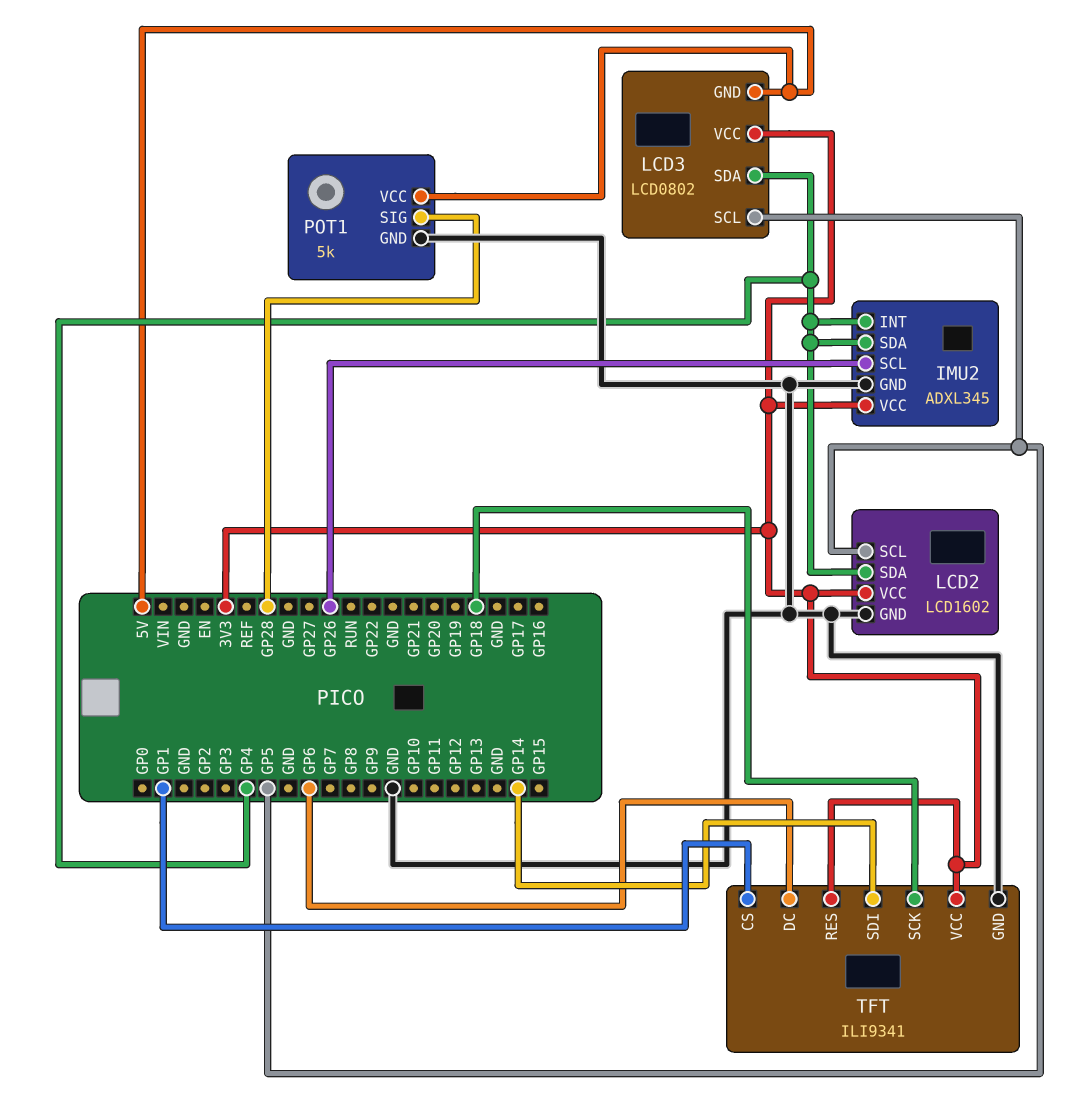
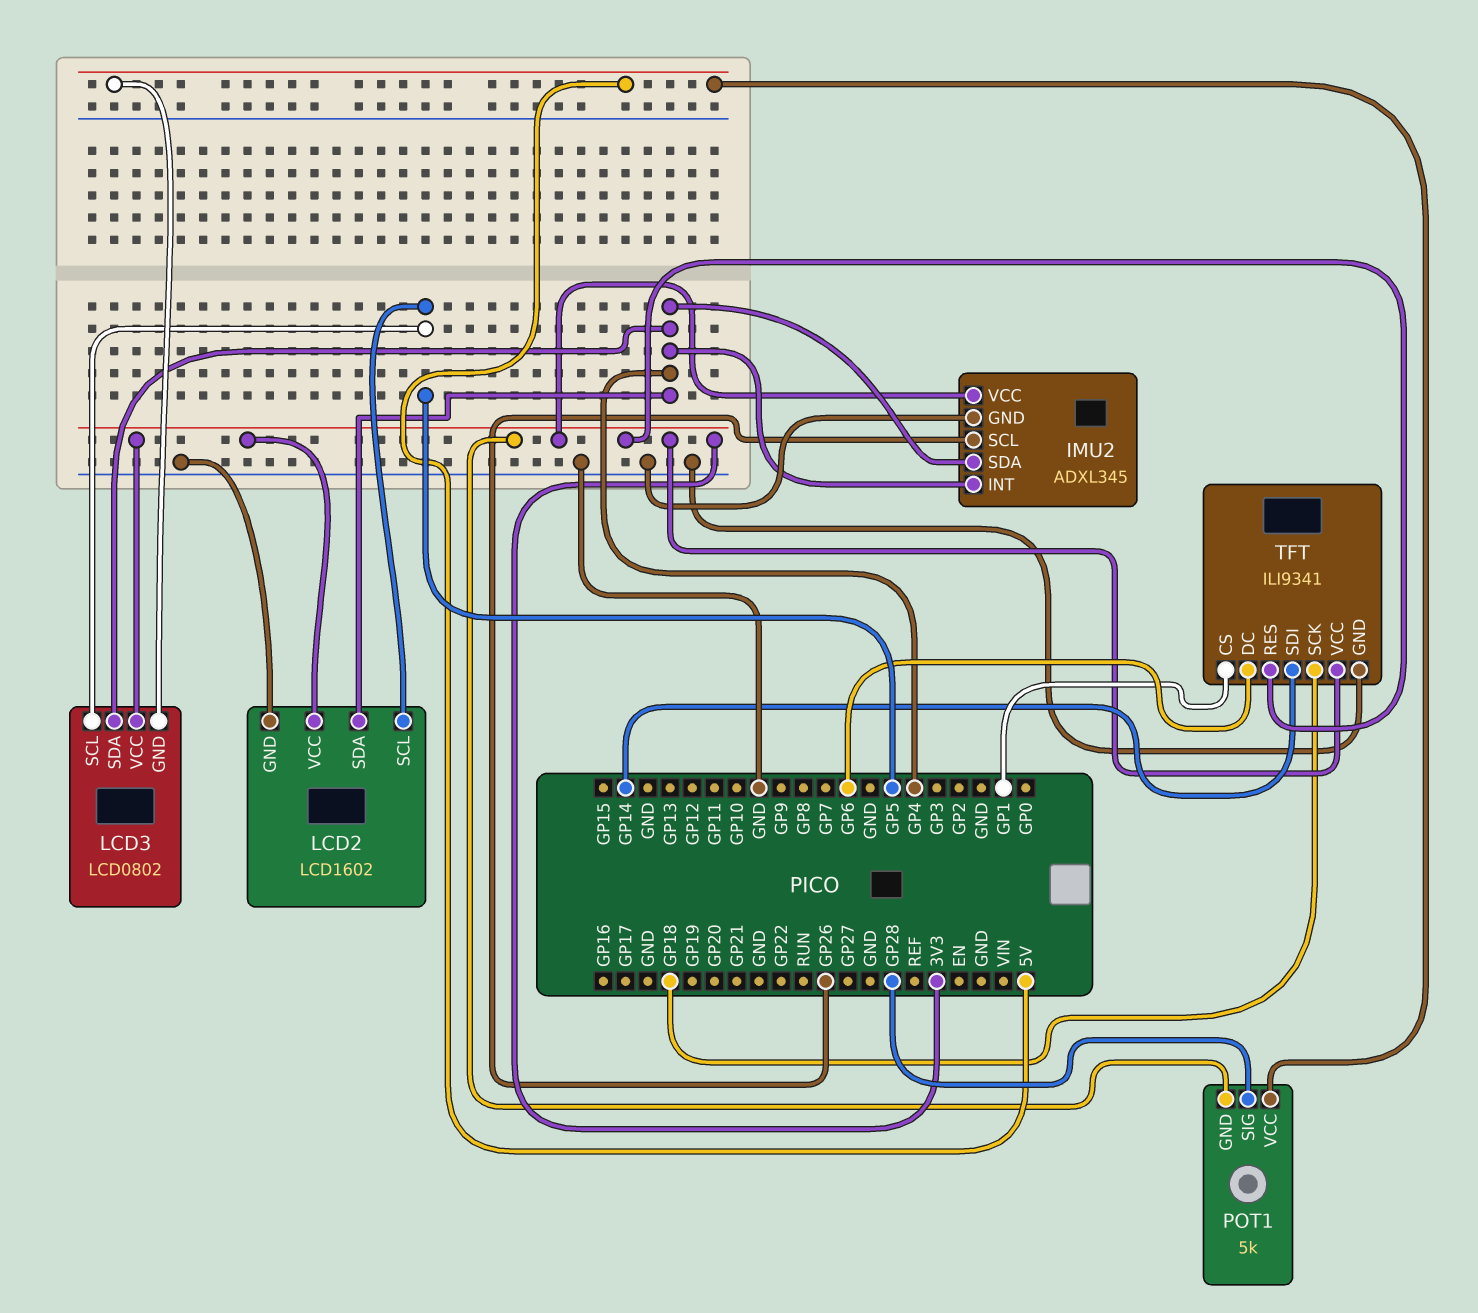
POT1 pin GND: GND -> 3V3

